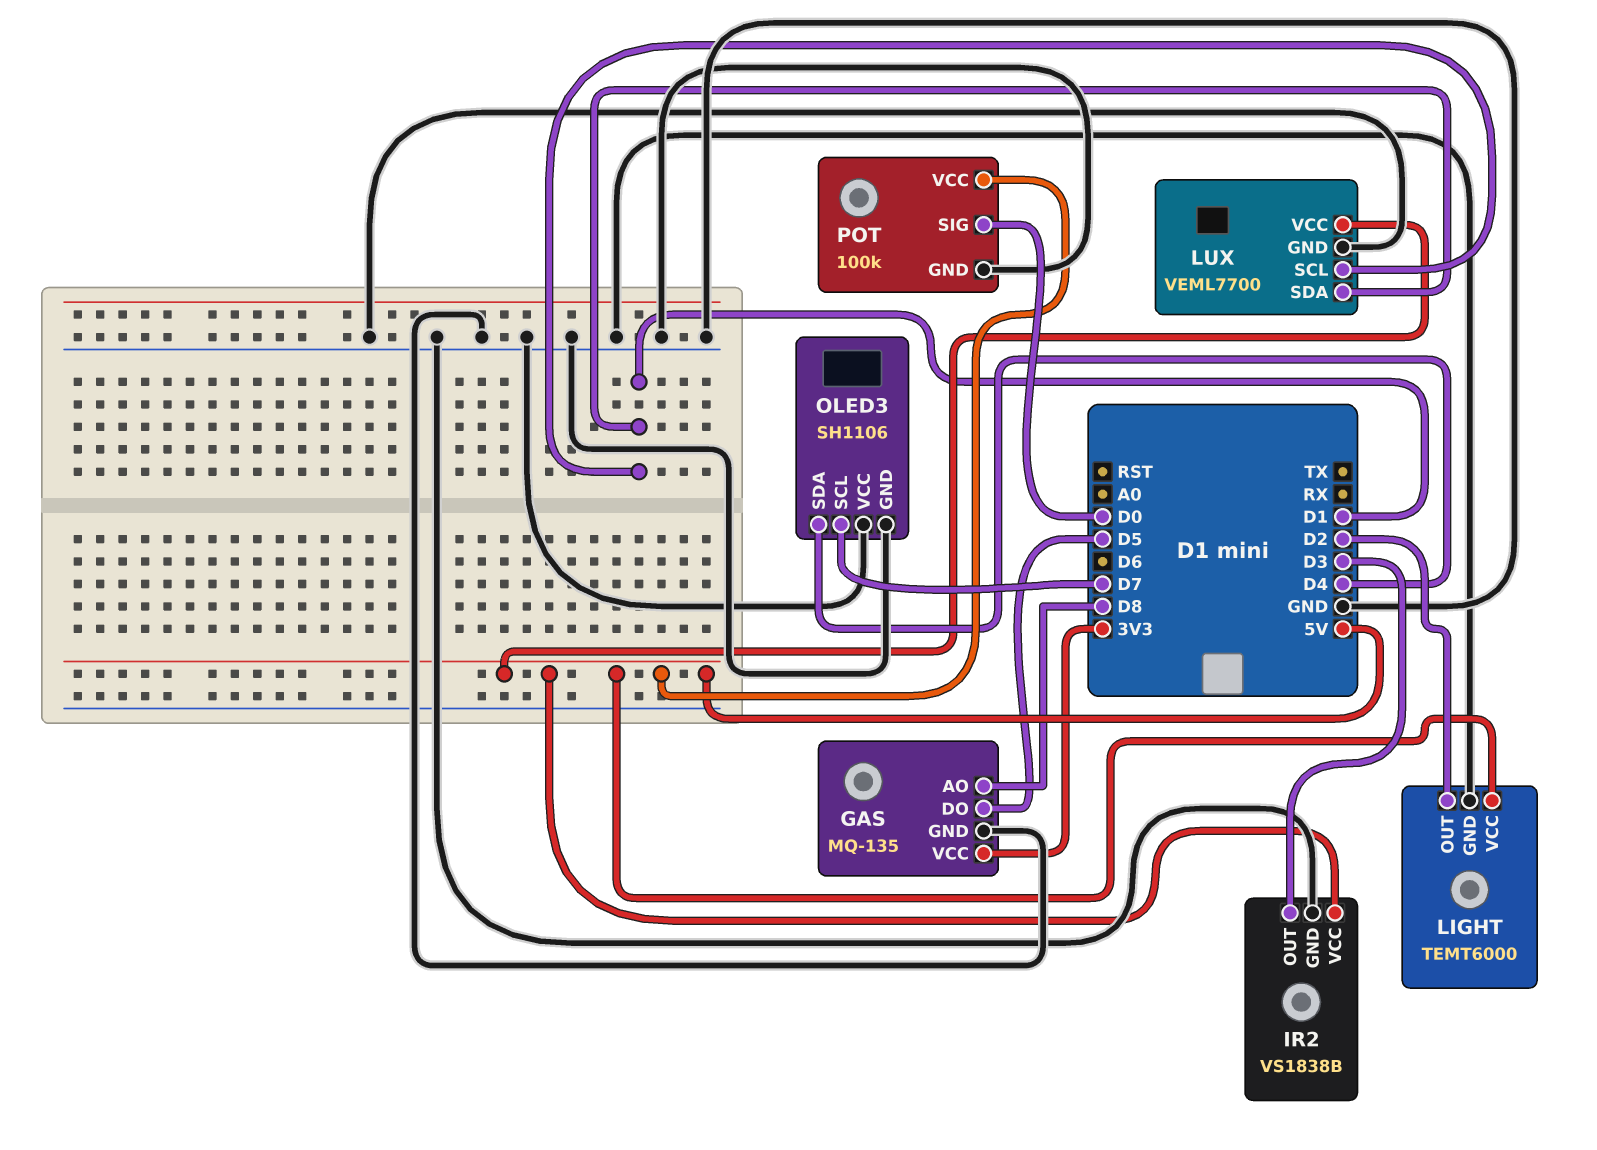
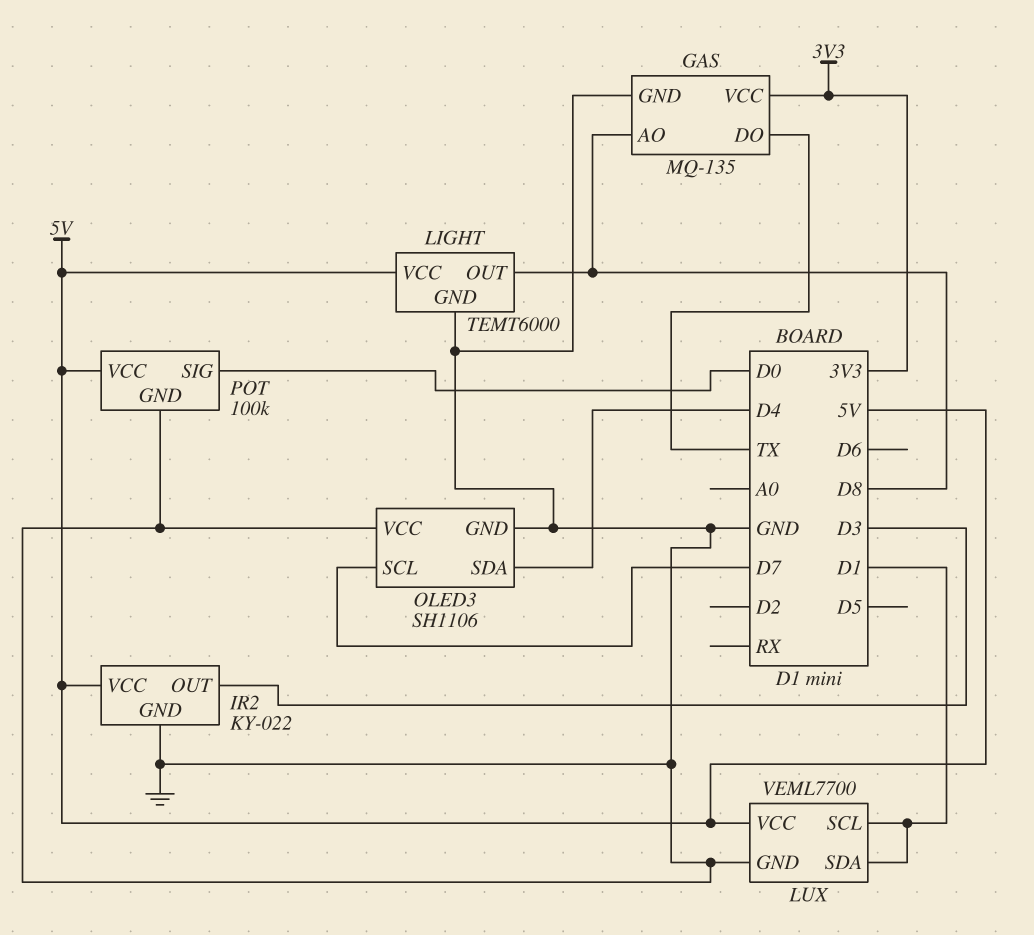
GAS pin DO: D5 -> TX
IR2: VS1838B -> KY-022
LIGHT pin OUT: D2 -> D8

